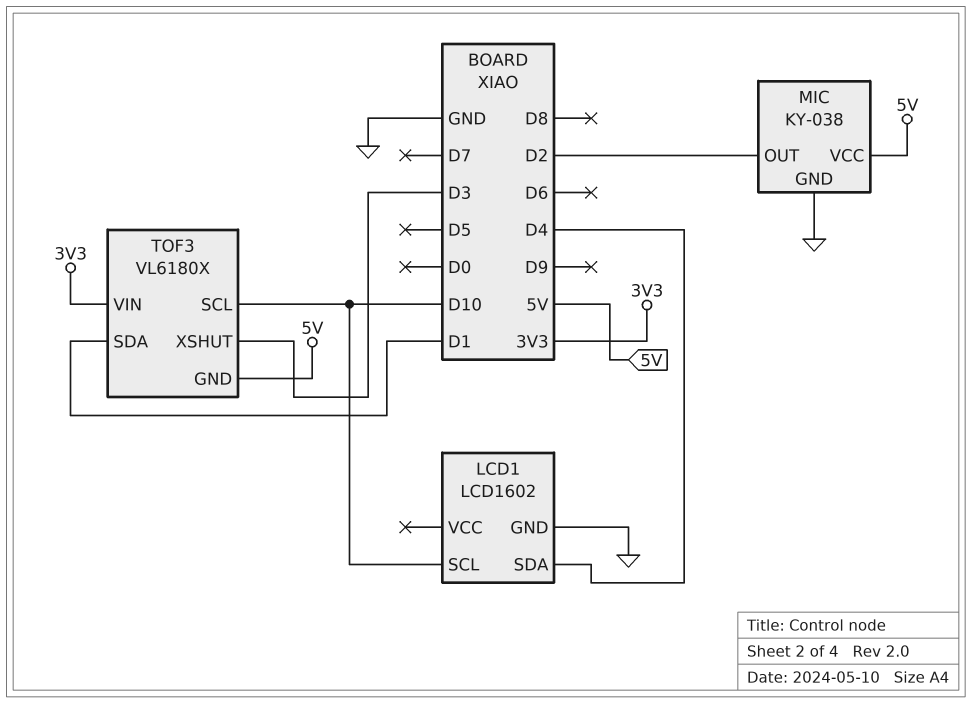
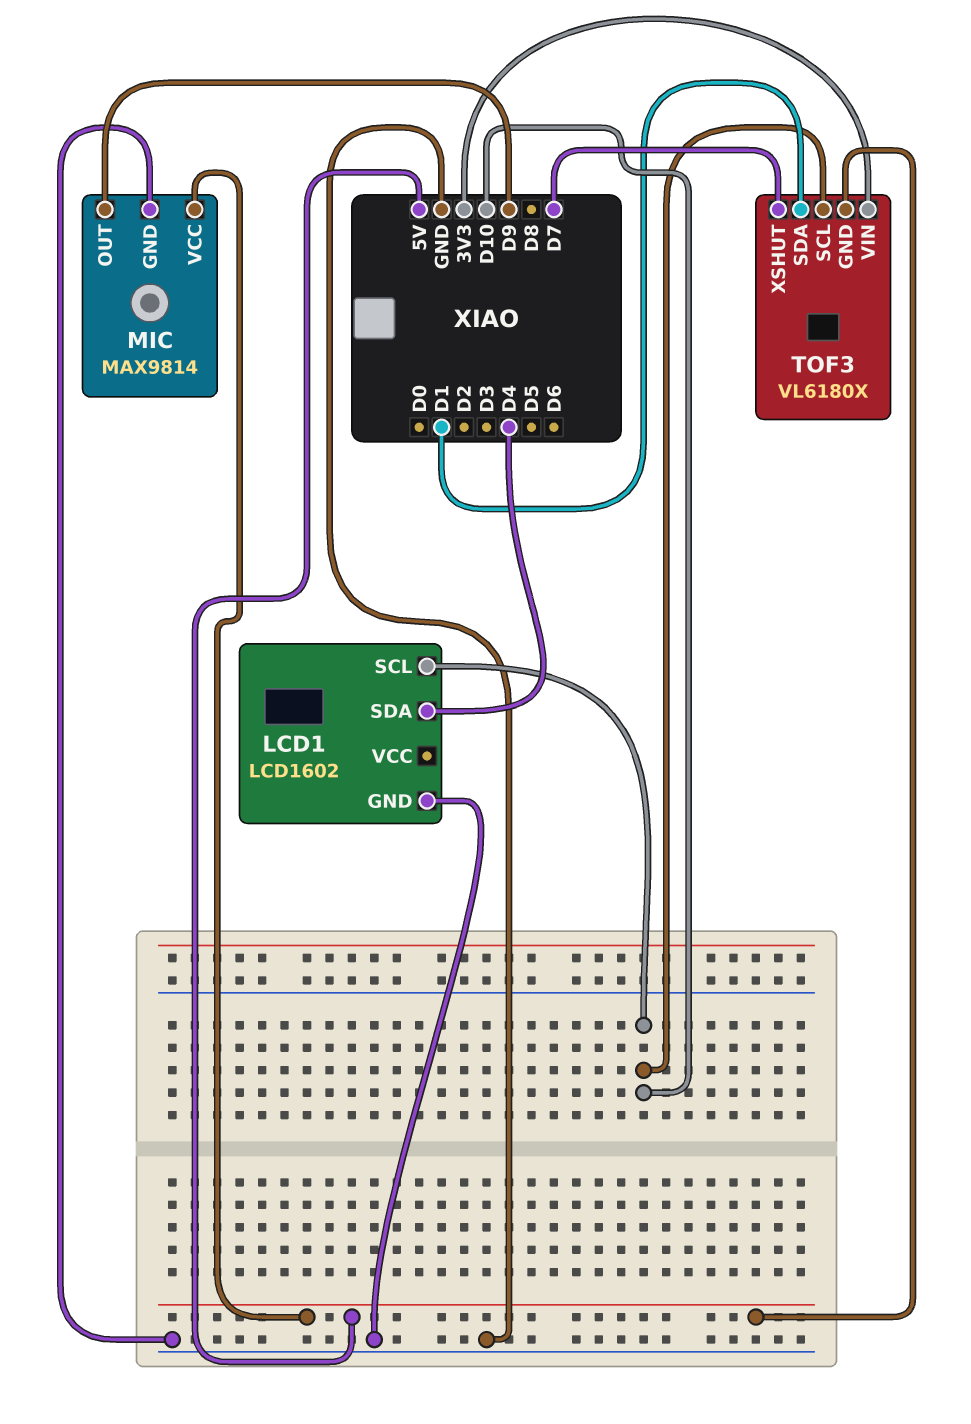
MIC: KY-038 -> MAX9814
MIC pin OUT: D2 -> D9
TOF3 pin XSHUT: D3 -> D7

